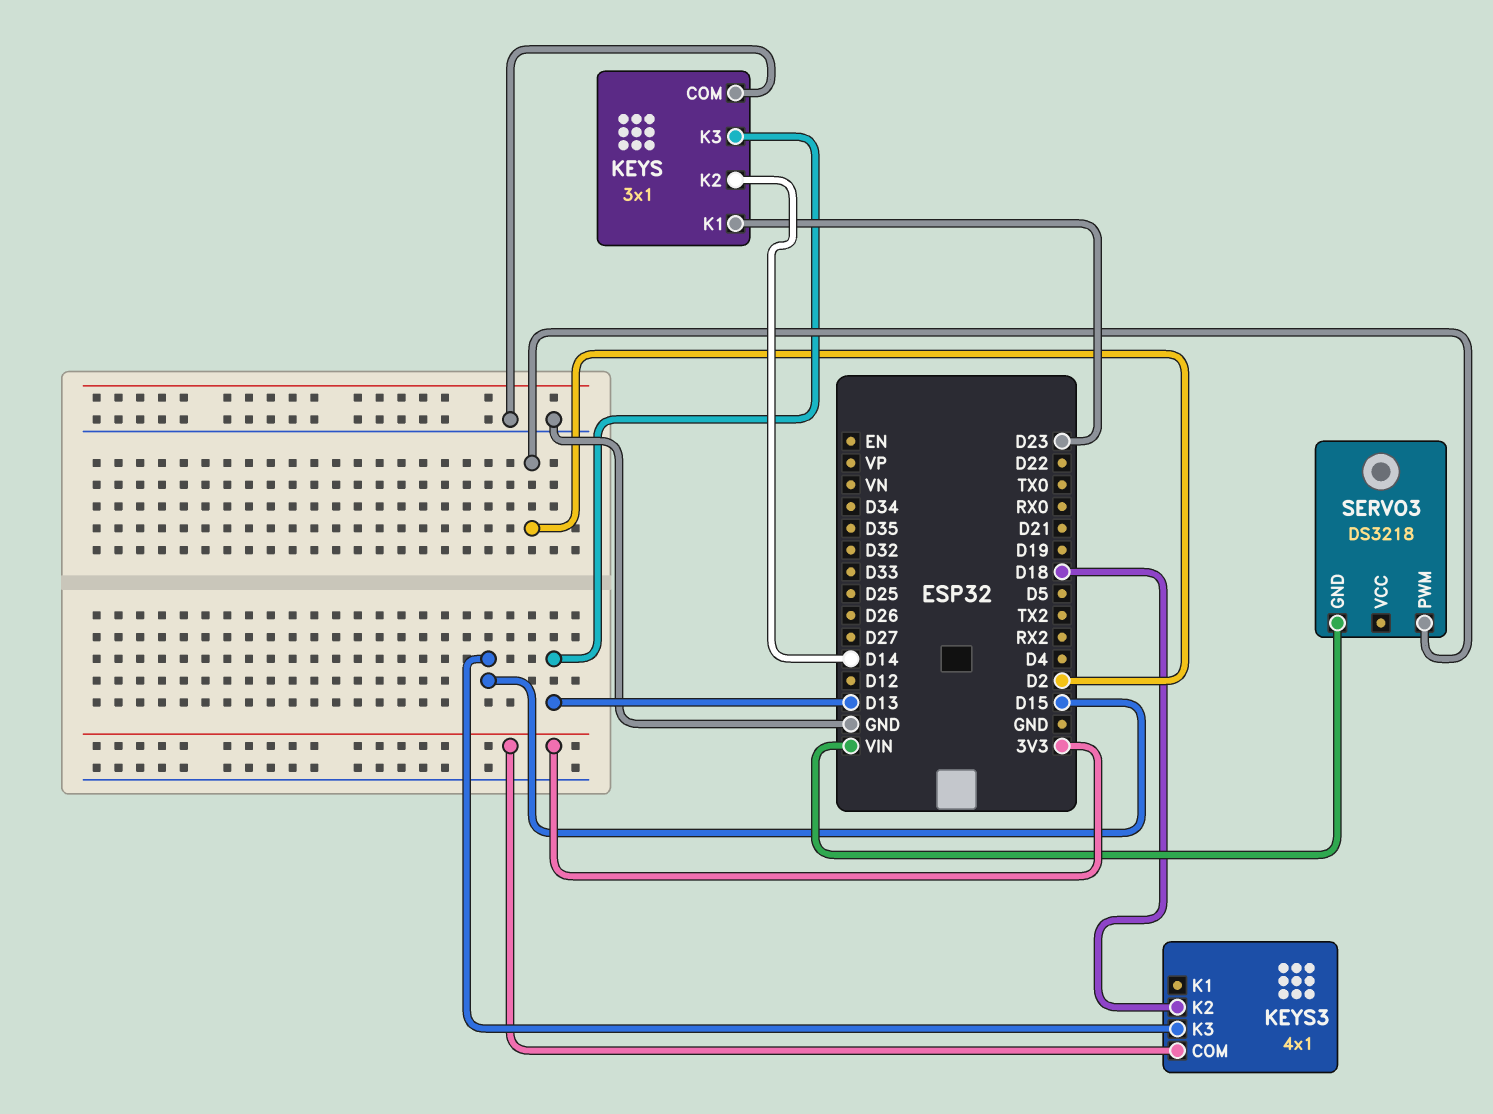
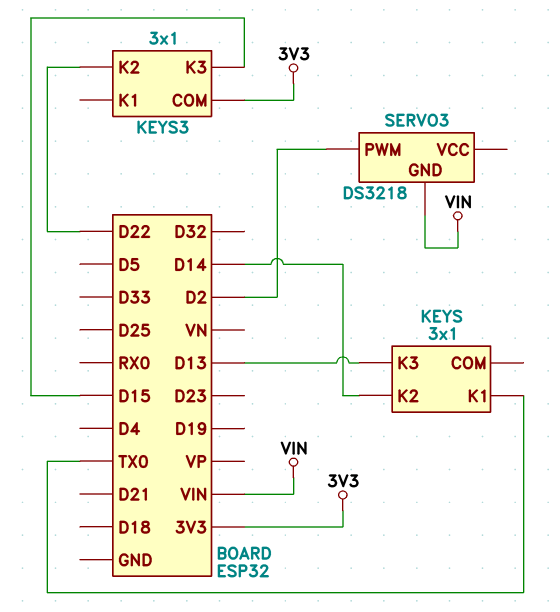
KEYS pin COM: GND -> none
KEYS pin K1: D23 -> TX0
KEYS3: 4x1 -> 3x1
KEYS3 pin K2: D18 -> D22

